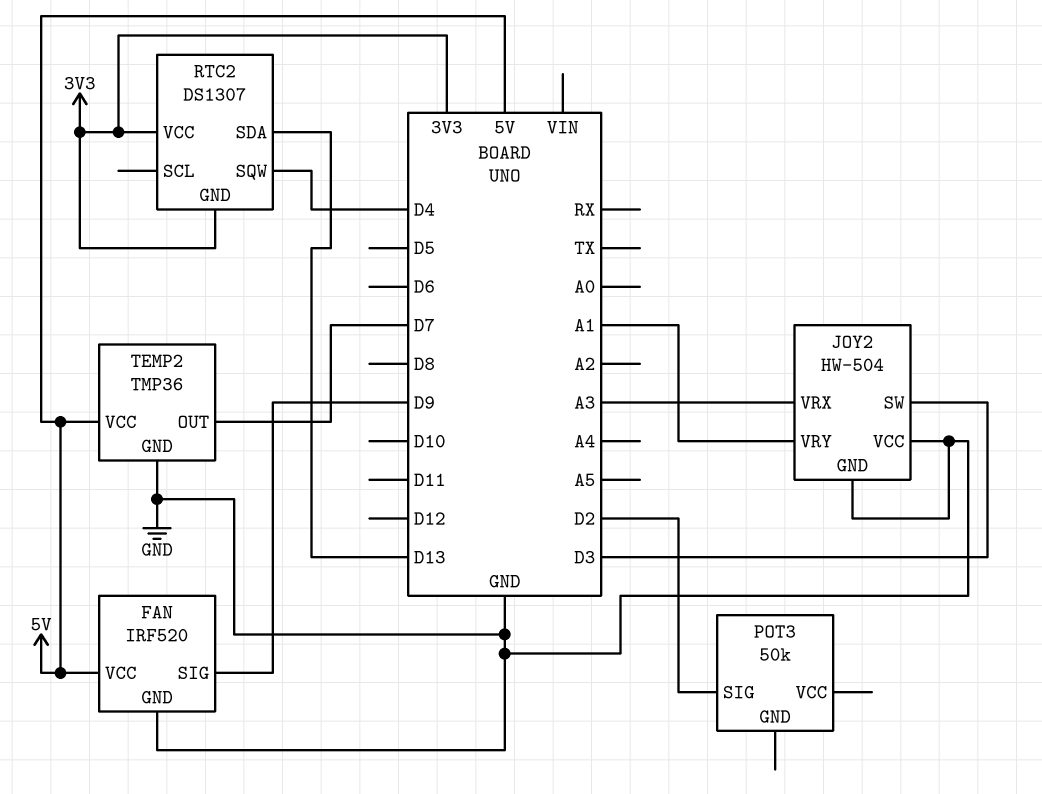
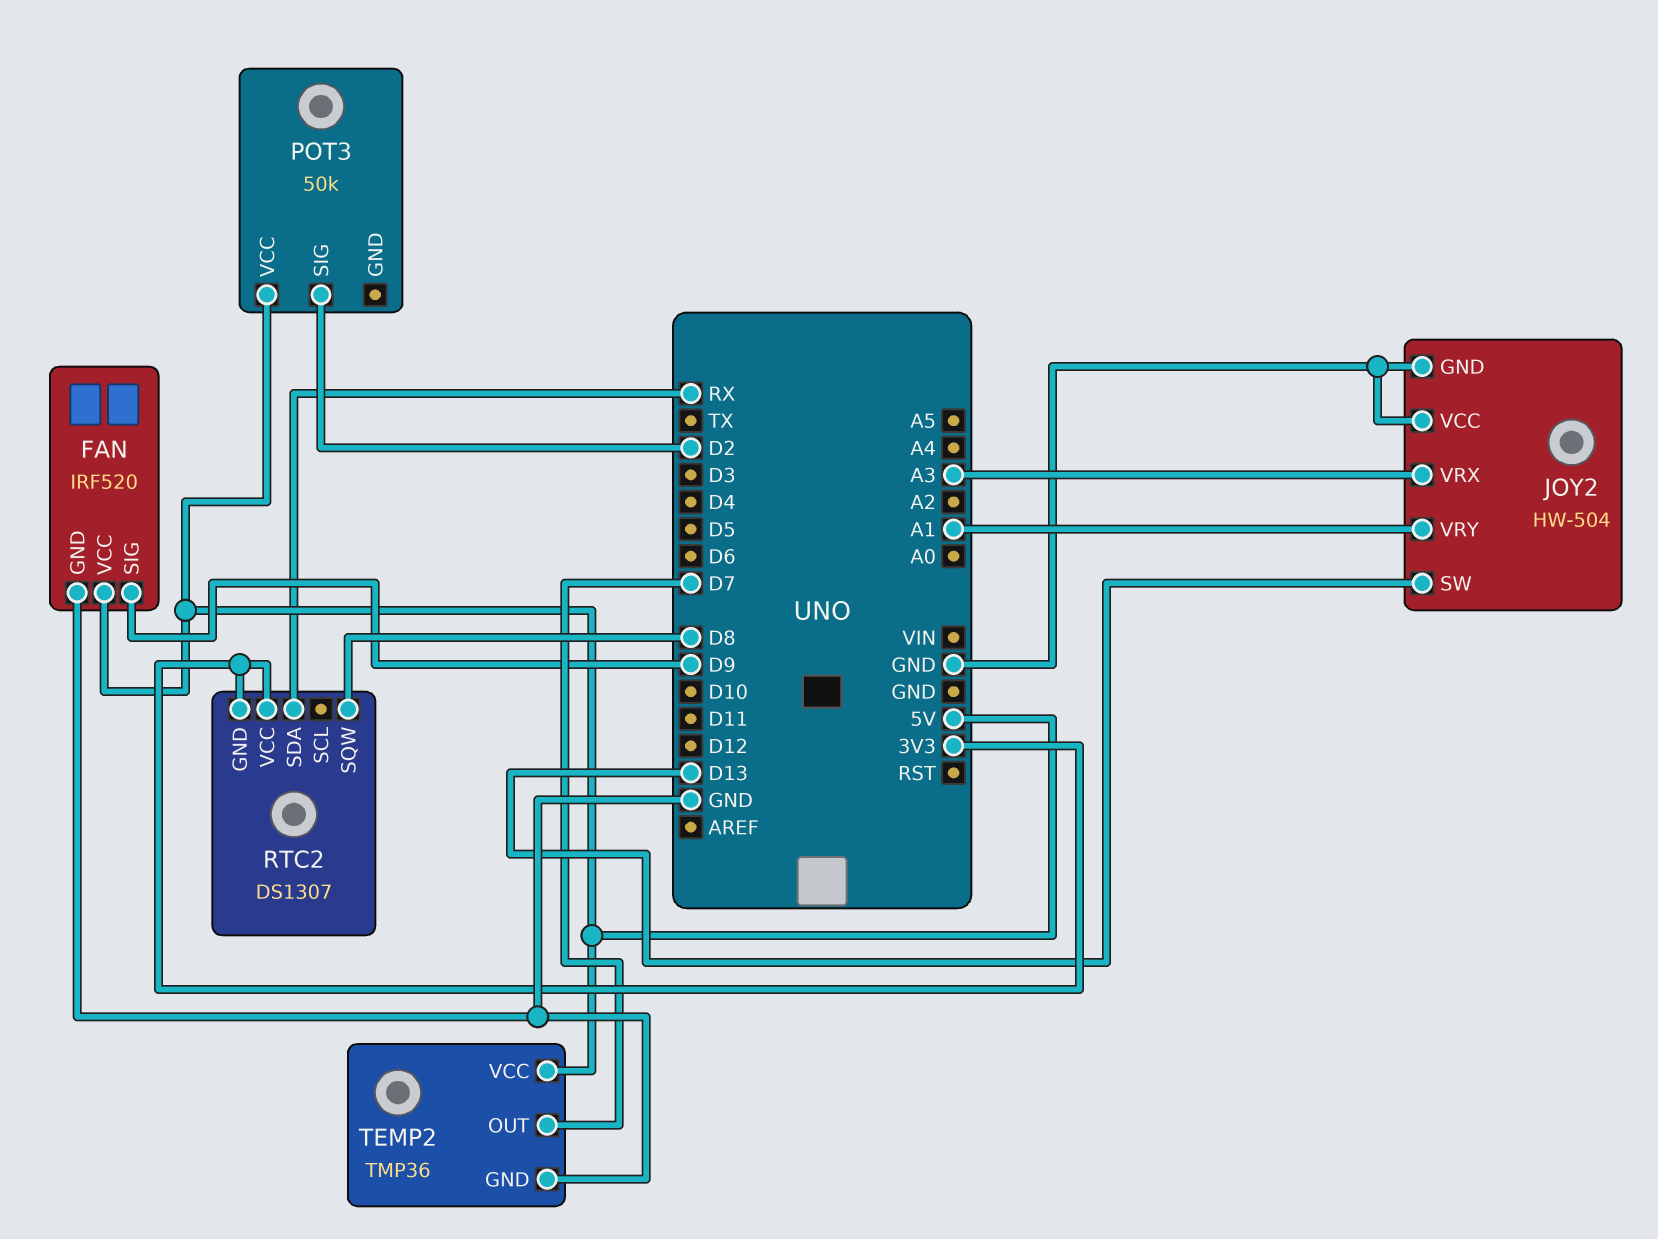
JOY2 pin SW: D3 -> D13
POT3 pin VCC: none -> 5V
RTC2 pin SDA: D13 -> RX
RTC2 pin SQW: D4 -> D8

